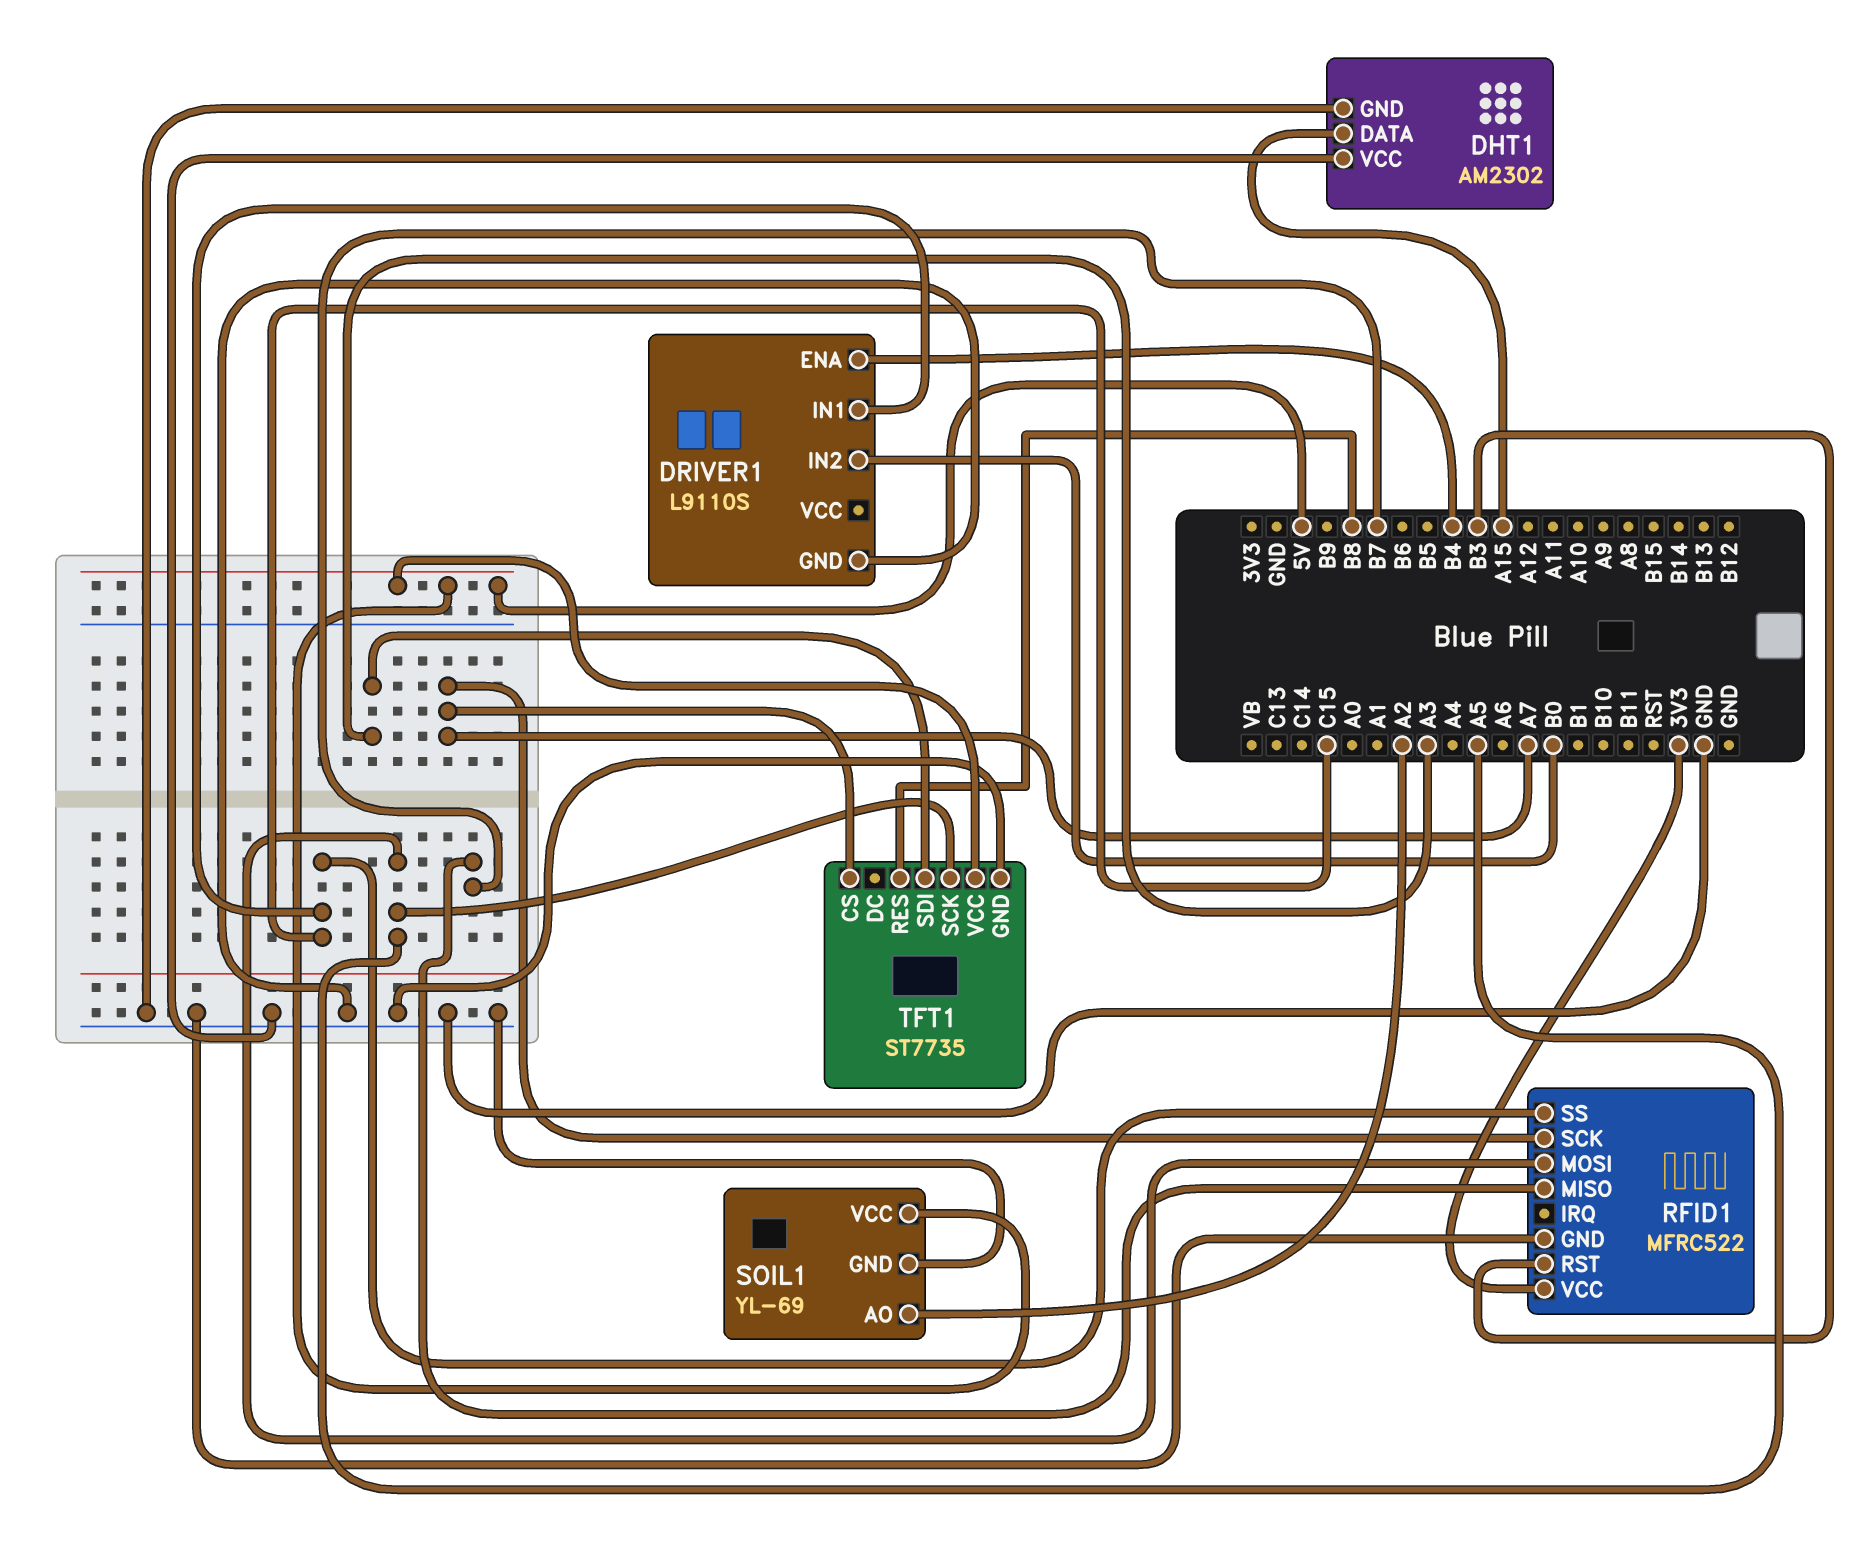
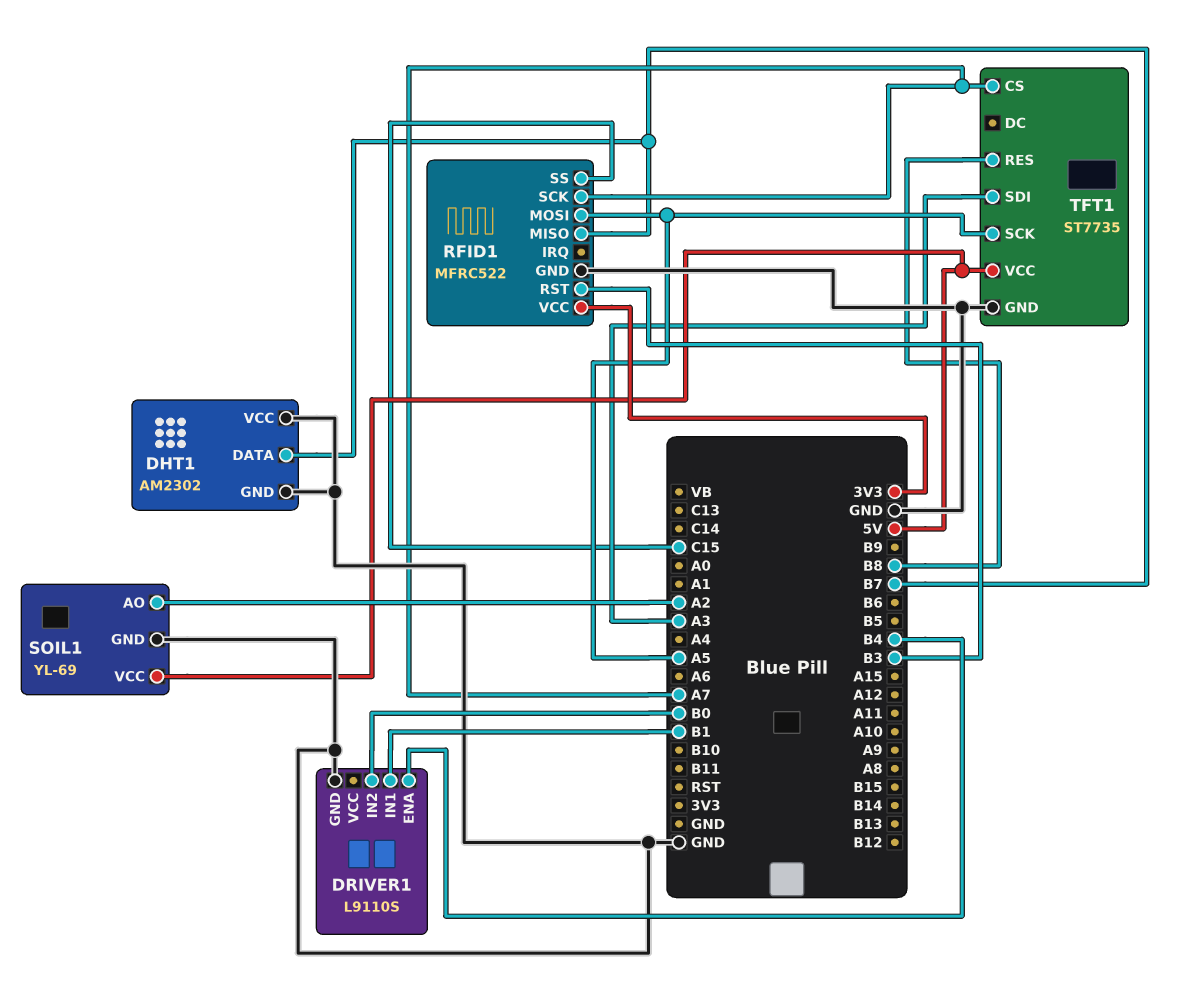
DHT1 pin DATA: A15 -> B7
DRIVER1 pin IN1: C15 -> B1

